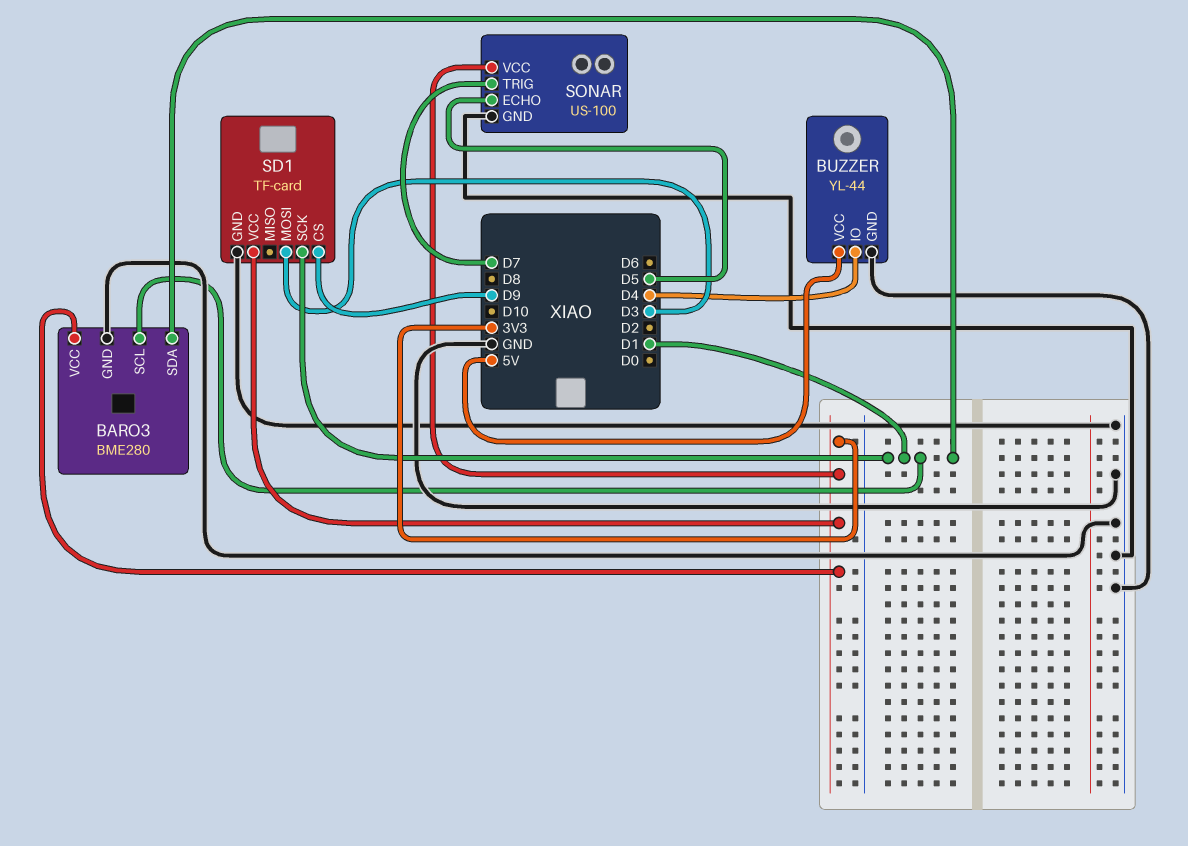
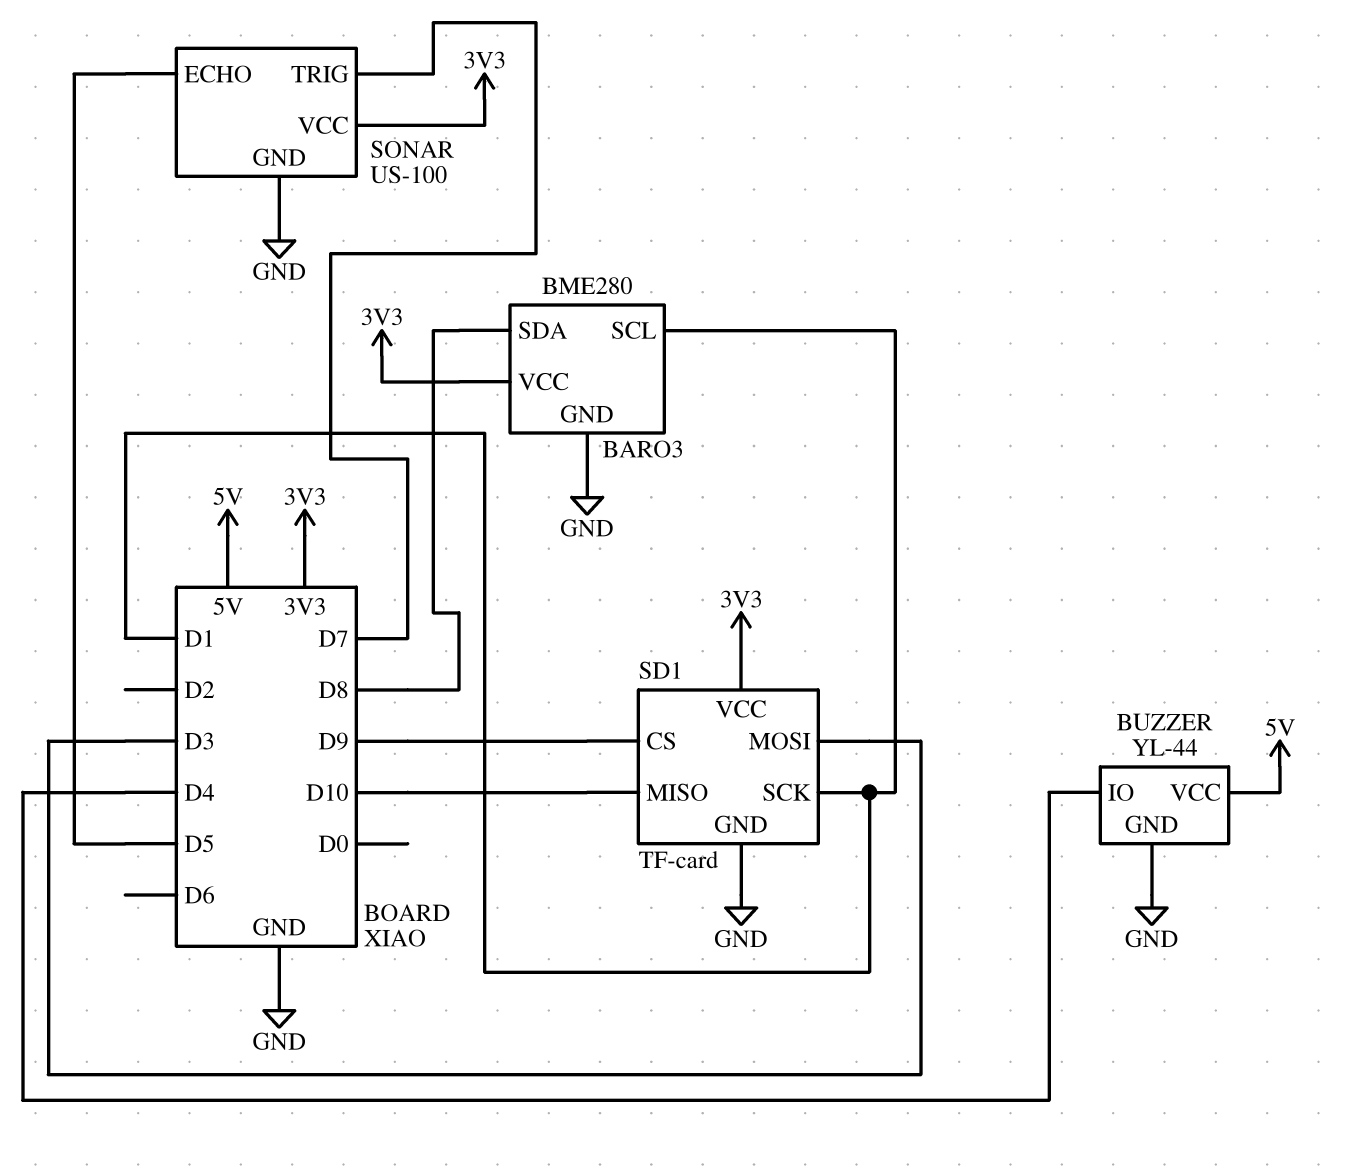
BARO3 pin SDA: D1 -> D8
SD1 pin MISO: none -> D10

